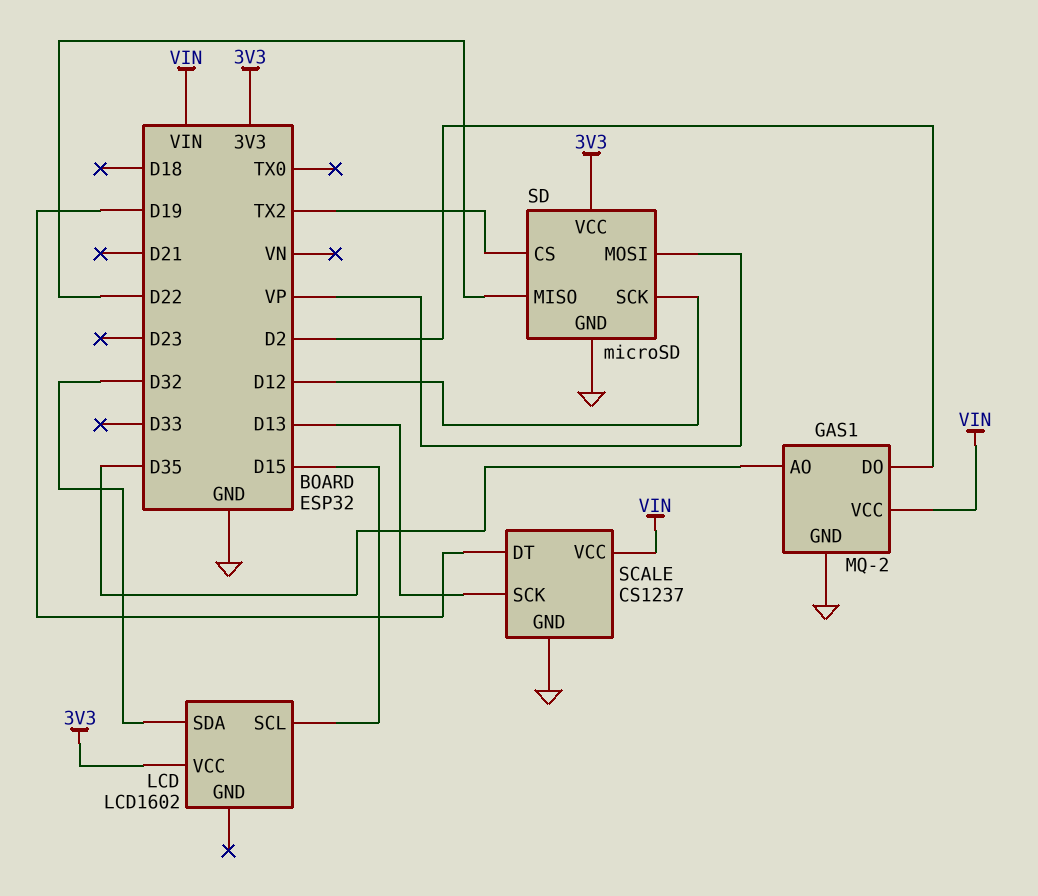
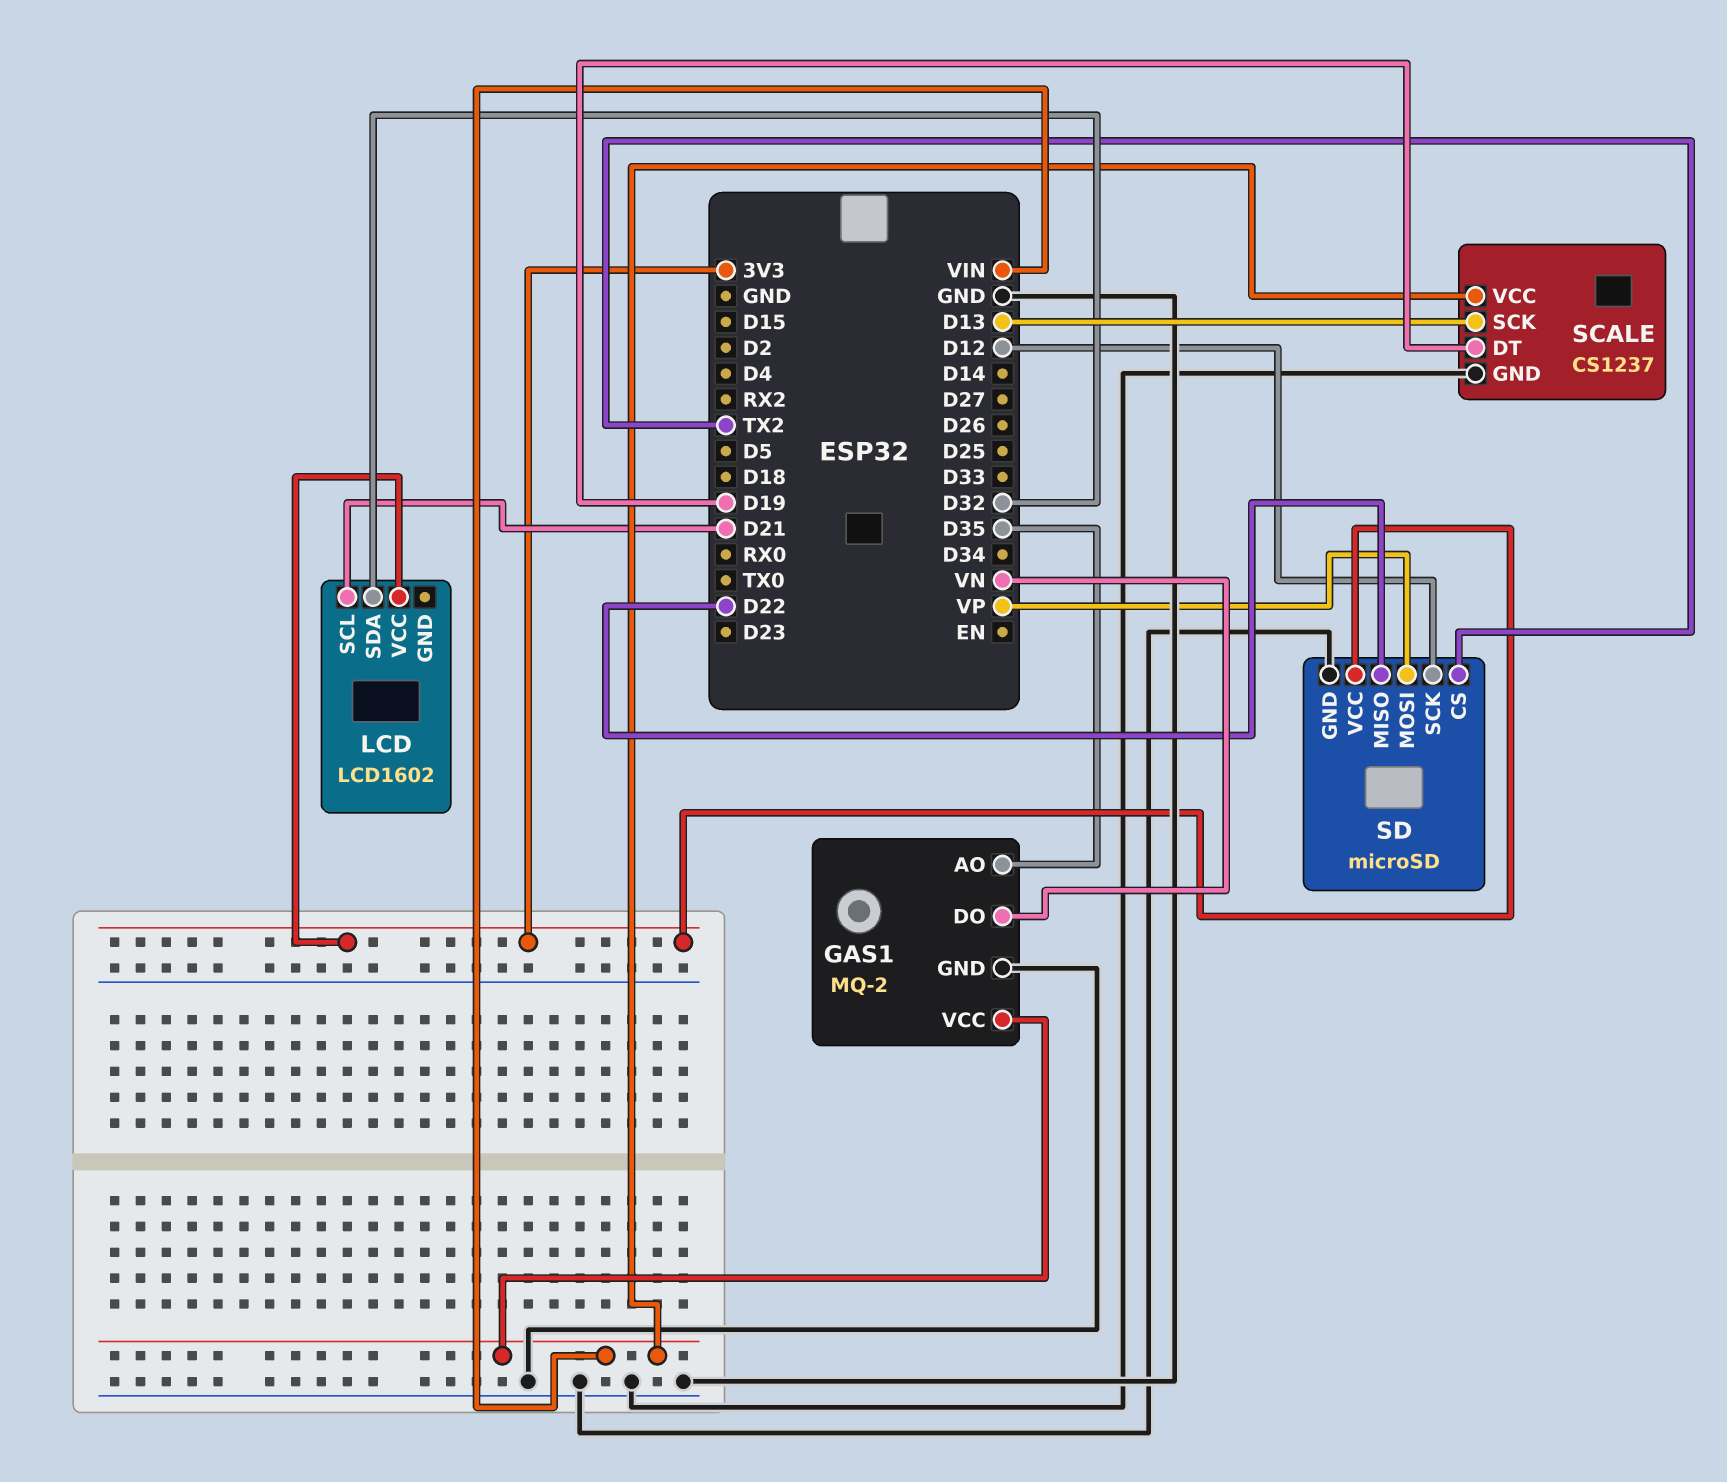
GAS1 pin DO: D2 -> VN
LCD pin SCL: D15 -> D21

